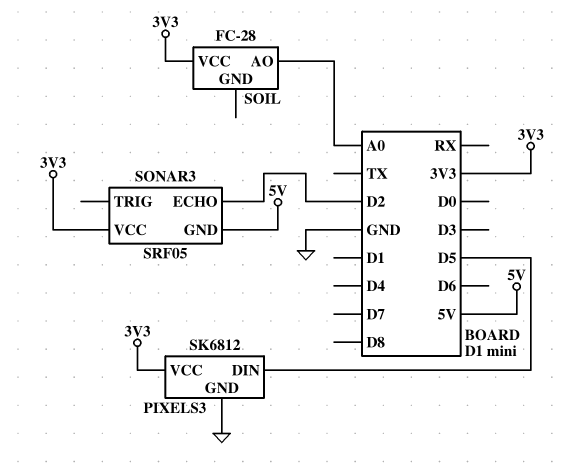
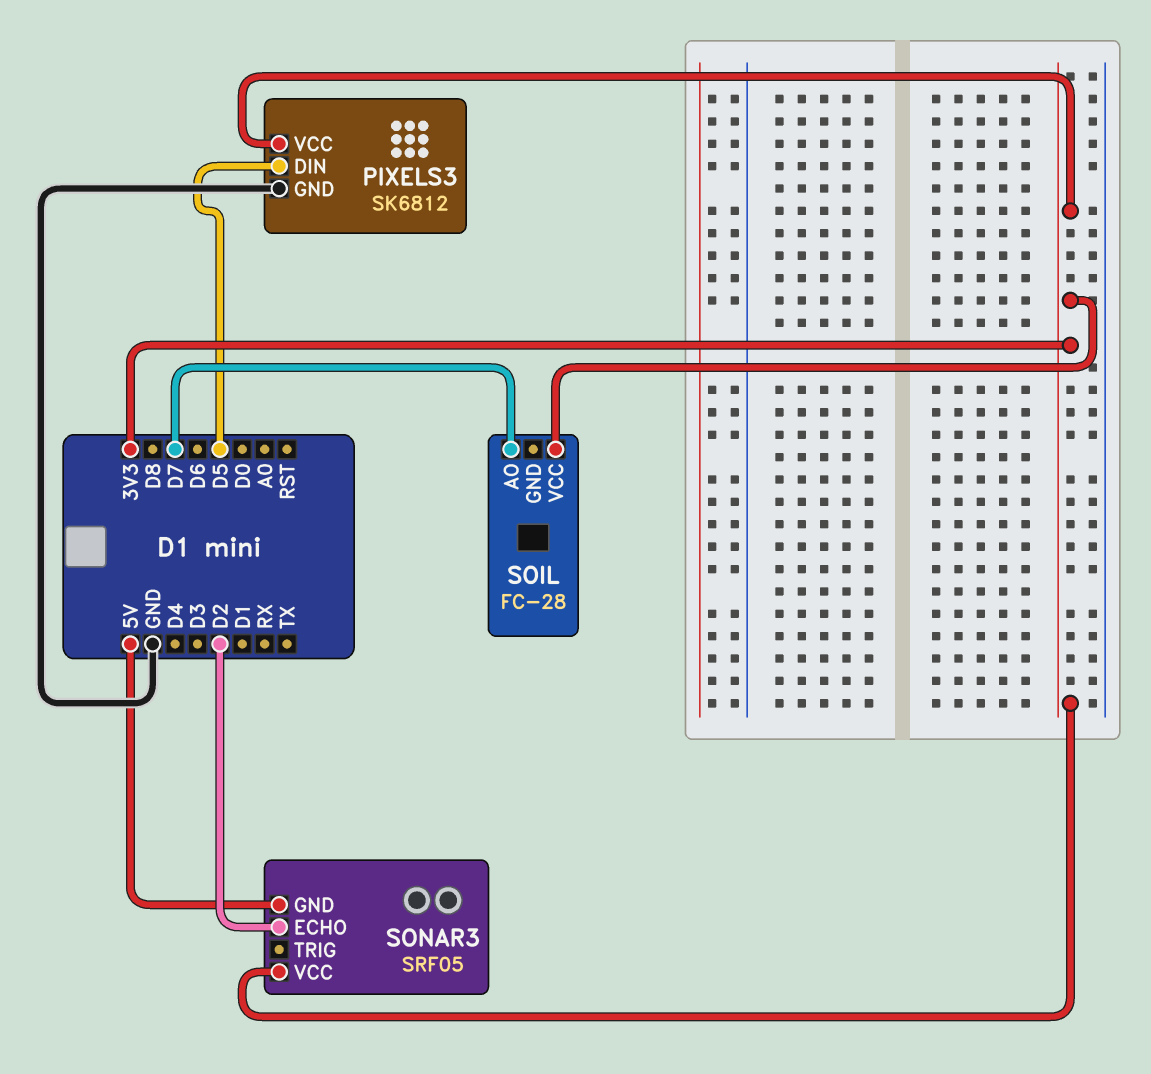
SOIL pin AO: A0 -> D7

